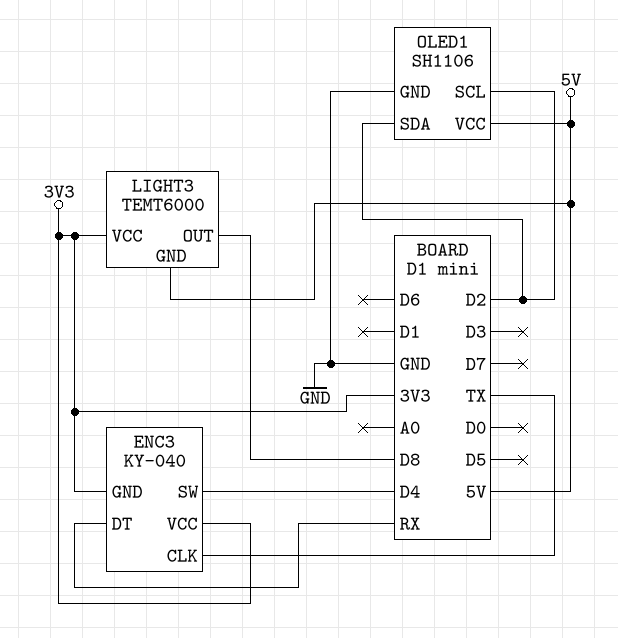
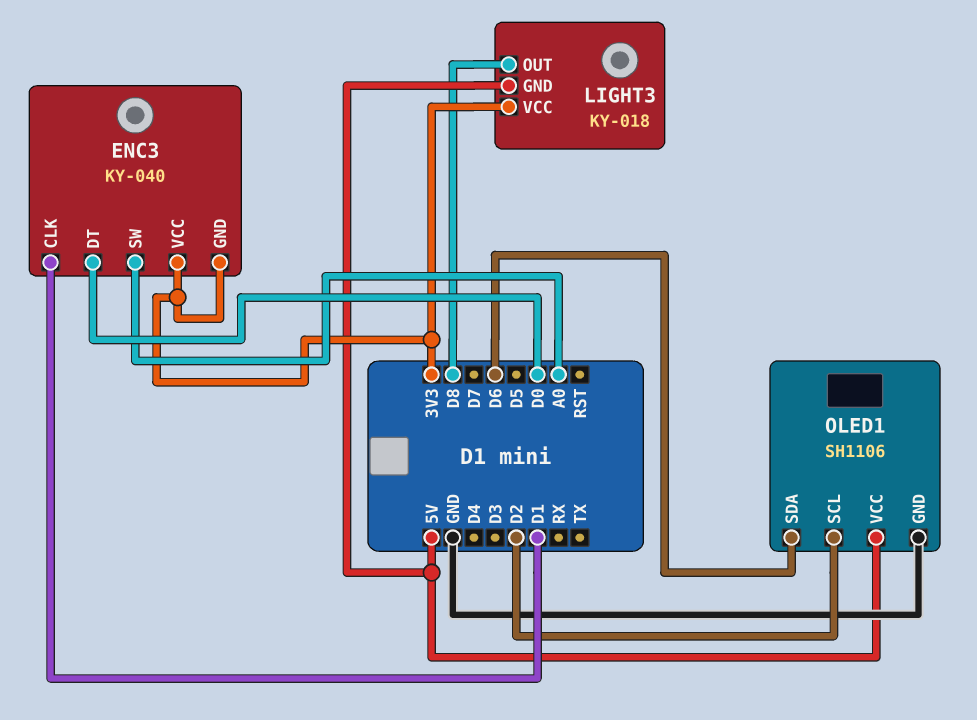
ENC3 pin CLK: TX -> D1
ENC3 pin DT: RX -> D0
ENC3 pin SW: D4 -> A0
LIGHT3: TEMT6000 -> KY-018
OLED1 pin SDA: D2 -> D6

